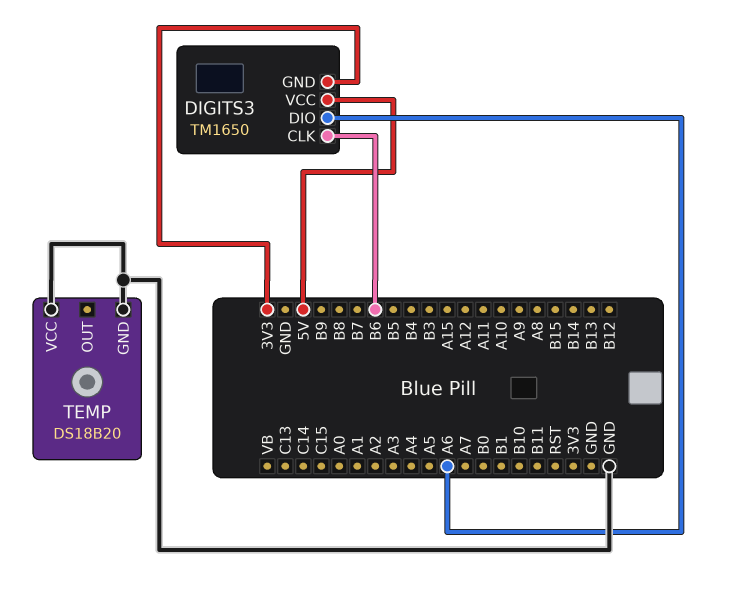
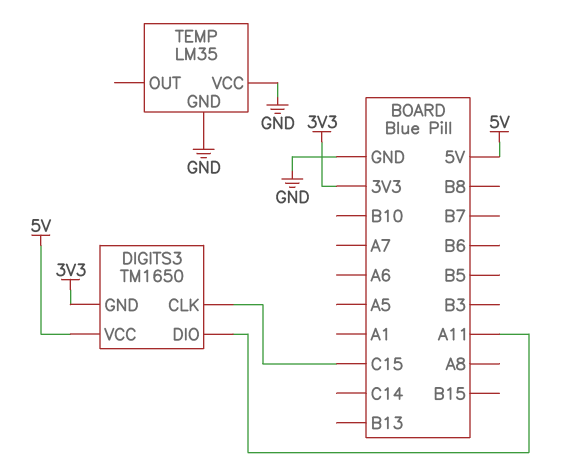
DIGITS3 pin CLK: B6 -> C15
DIGITS3 pin DIO: A6 -> A11
TEMP: DS18B20 -> LM35

